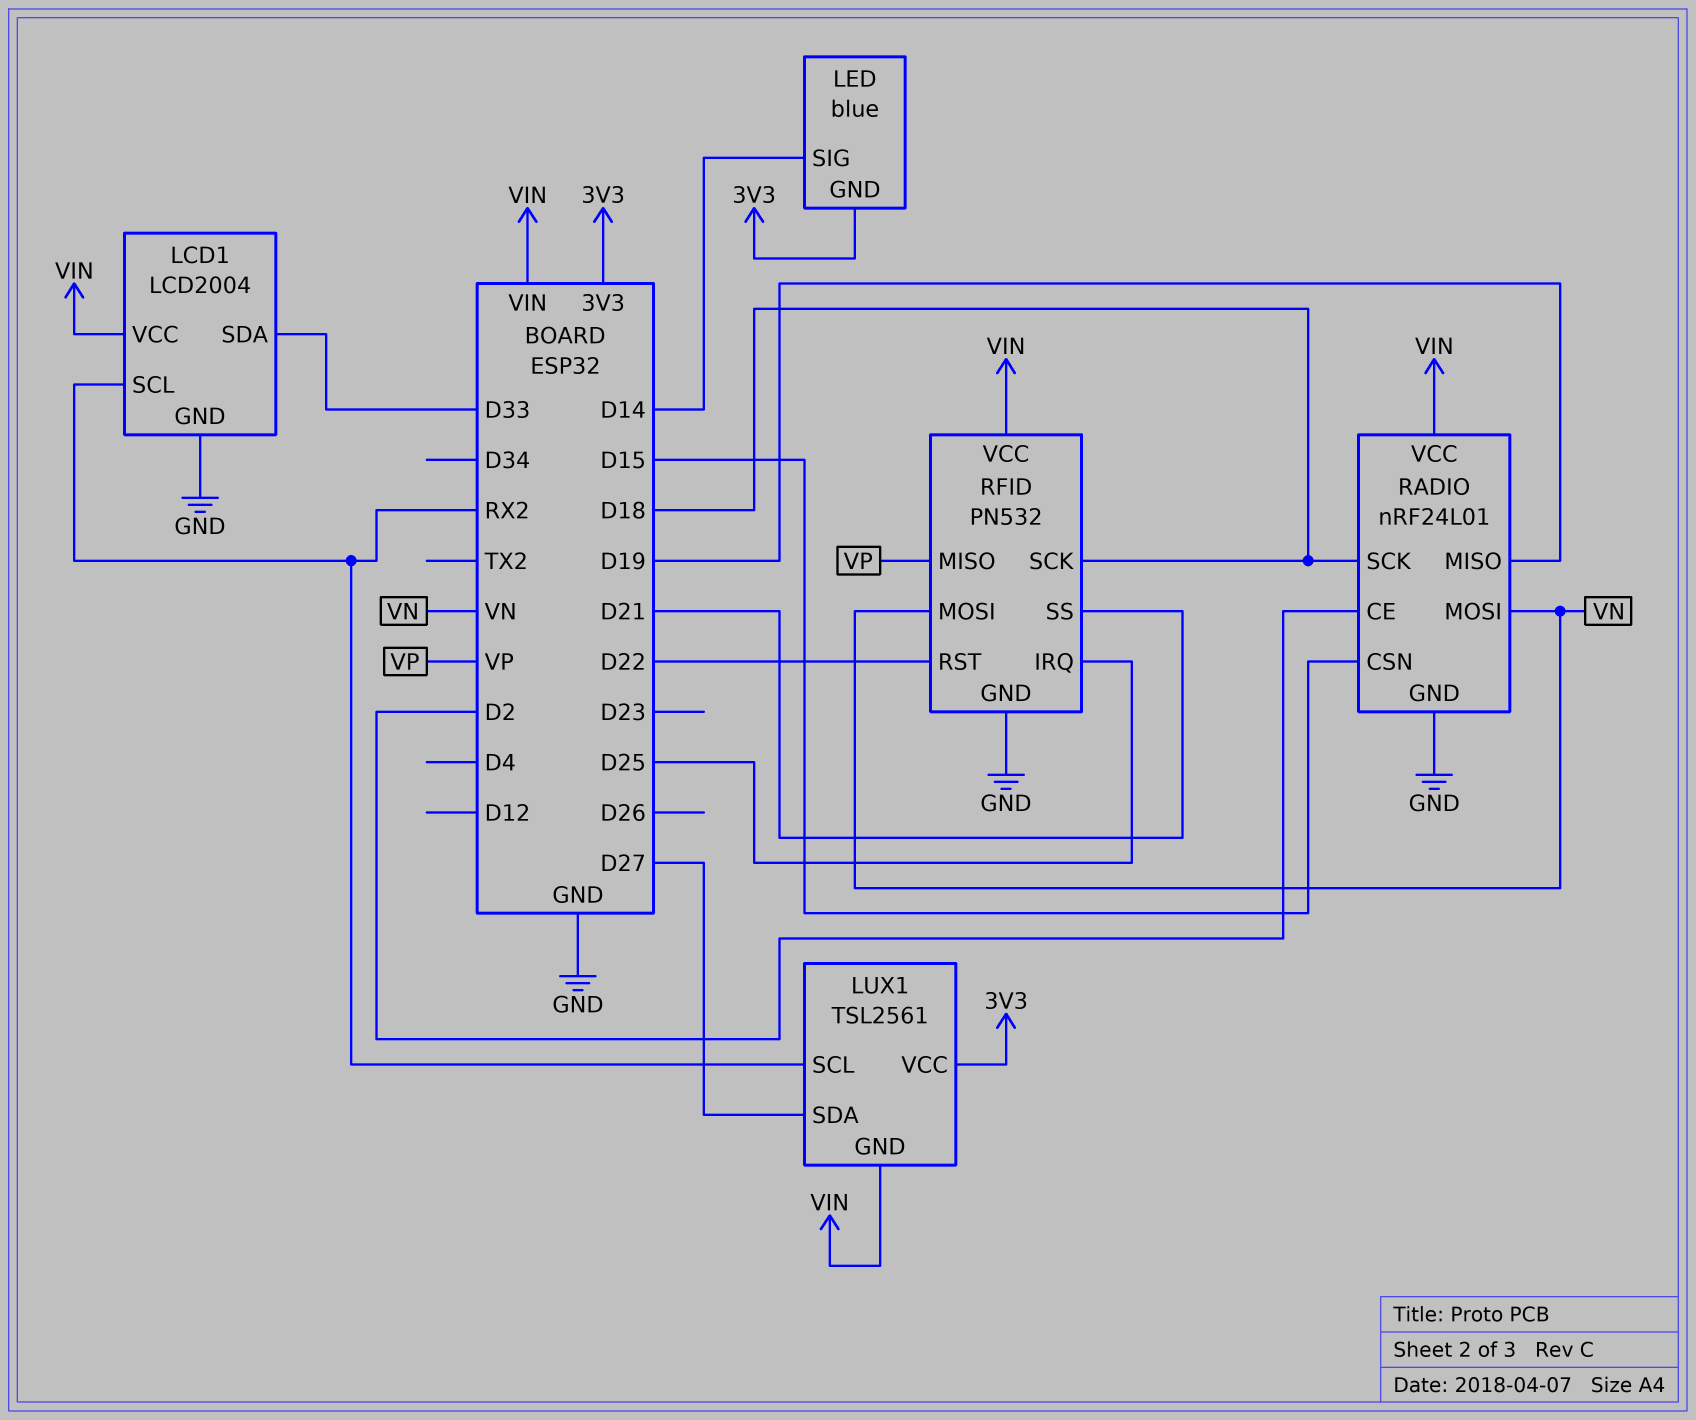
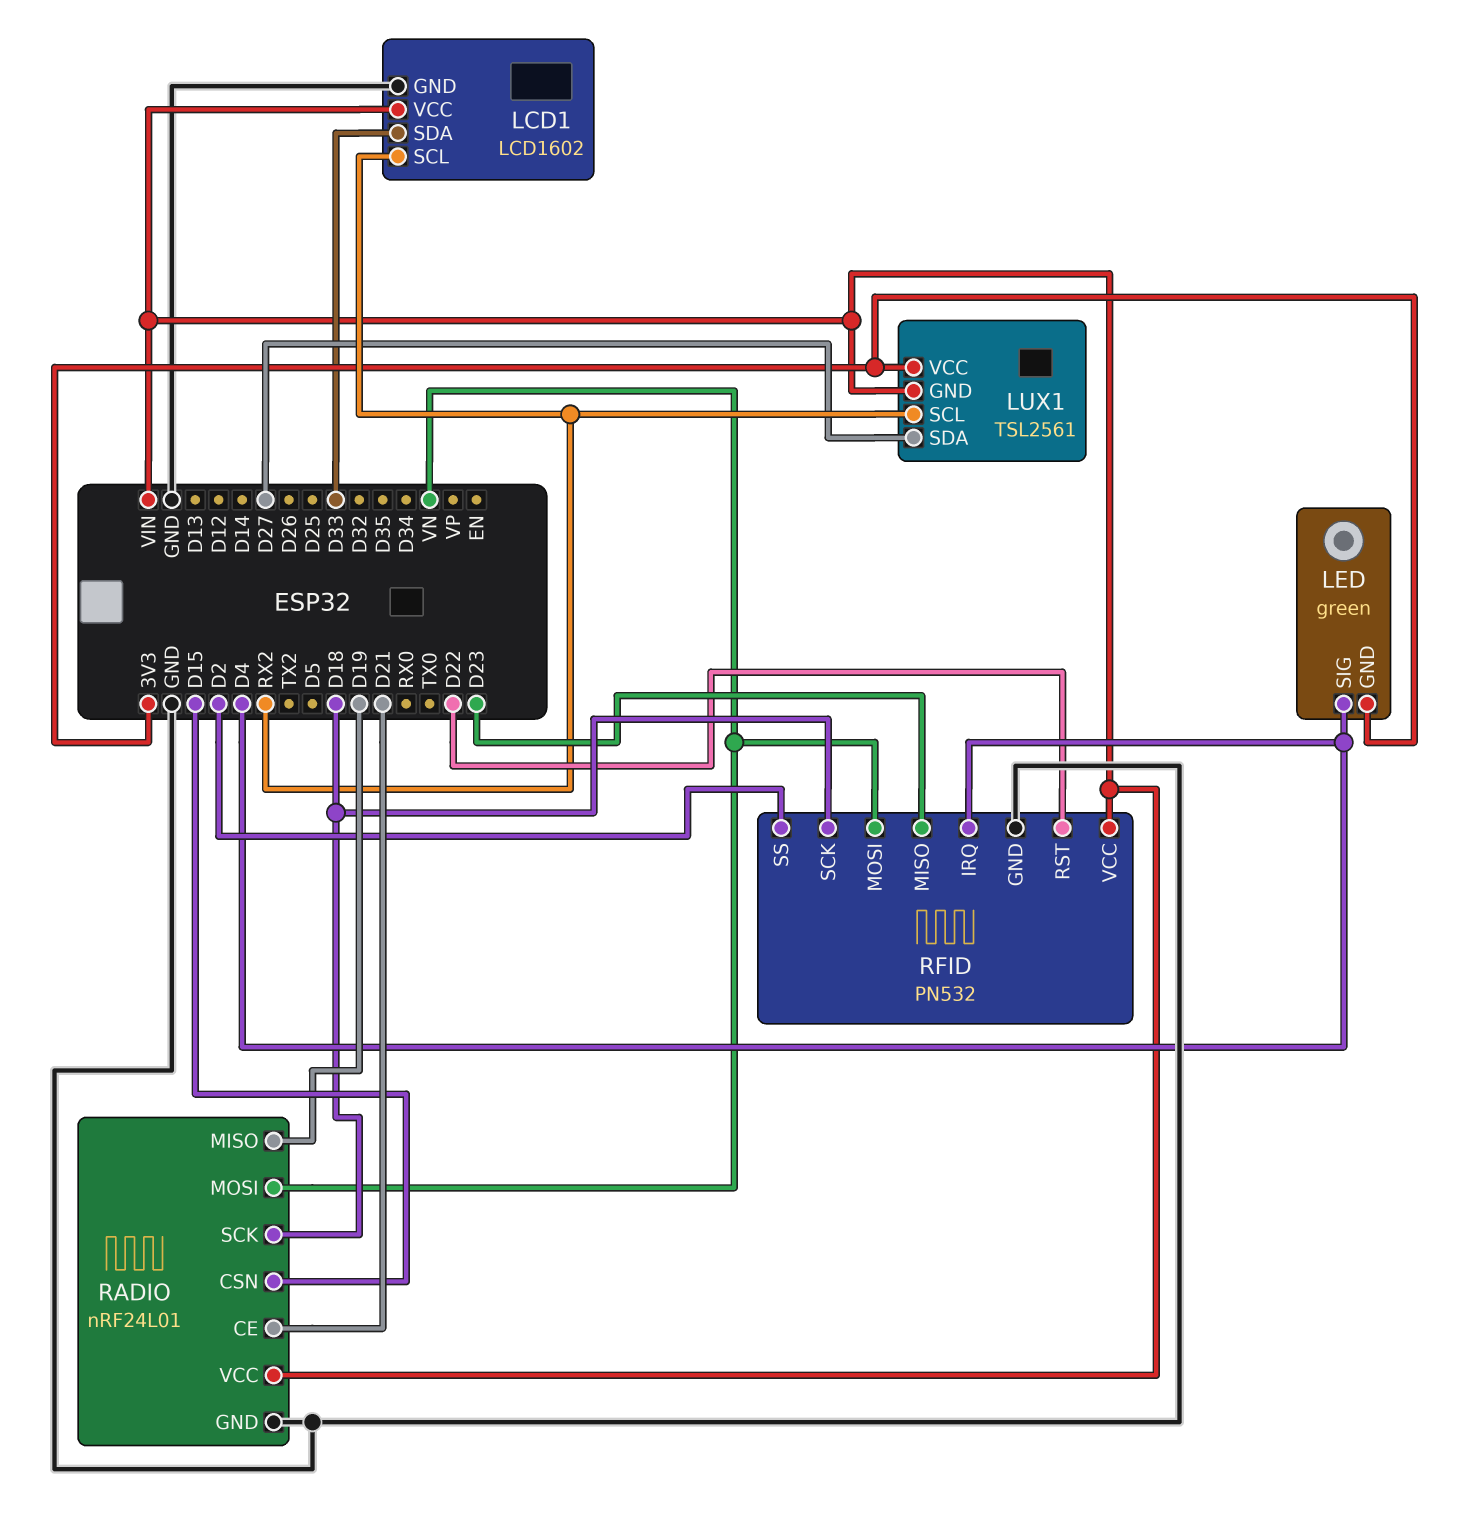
LCD1: LCD2004 -> LCD1602
LED: blue -> green
LED pin SIG: D14 -> D4
RADIO pin CE: D2 -> D21
RFID pin IRQ: D25 -> D4
RFID pin MISO: VP -> D23
RFID pin SS: D21 -> D2

